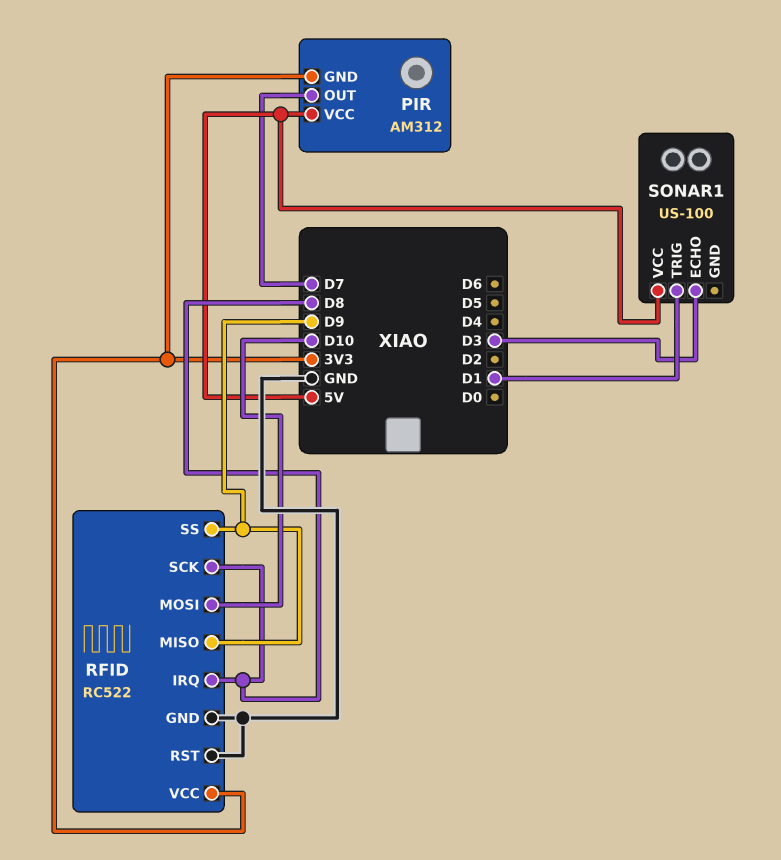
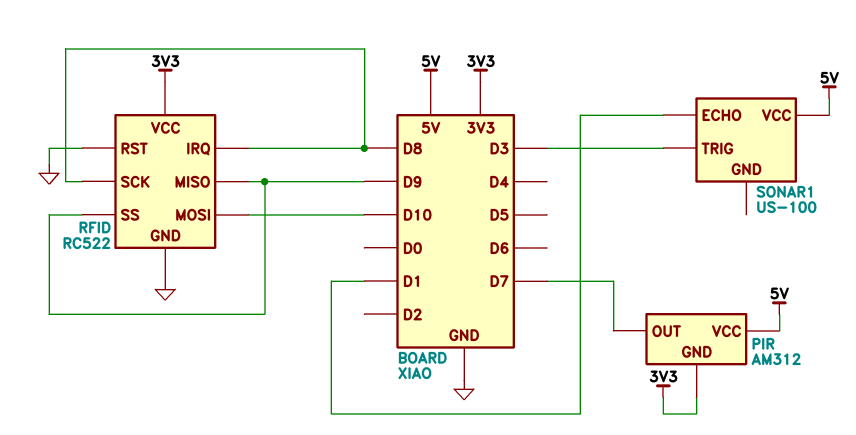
SONAR1 pin ECHO: D3 -> D1
SONAR1 pin TRIG: D1 -> D3

